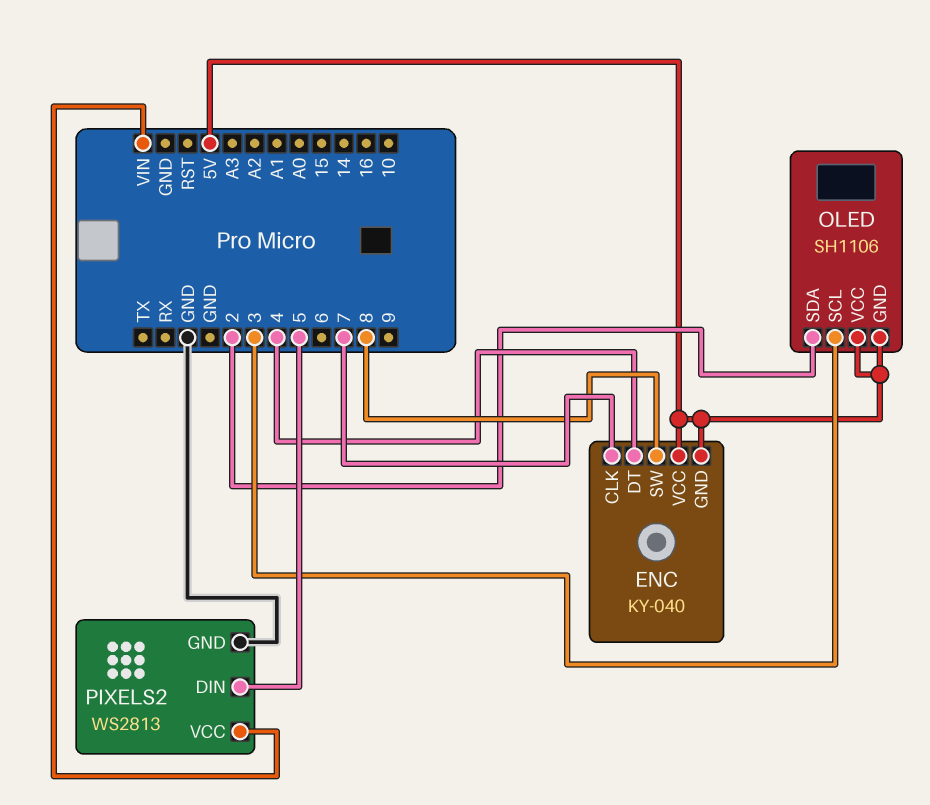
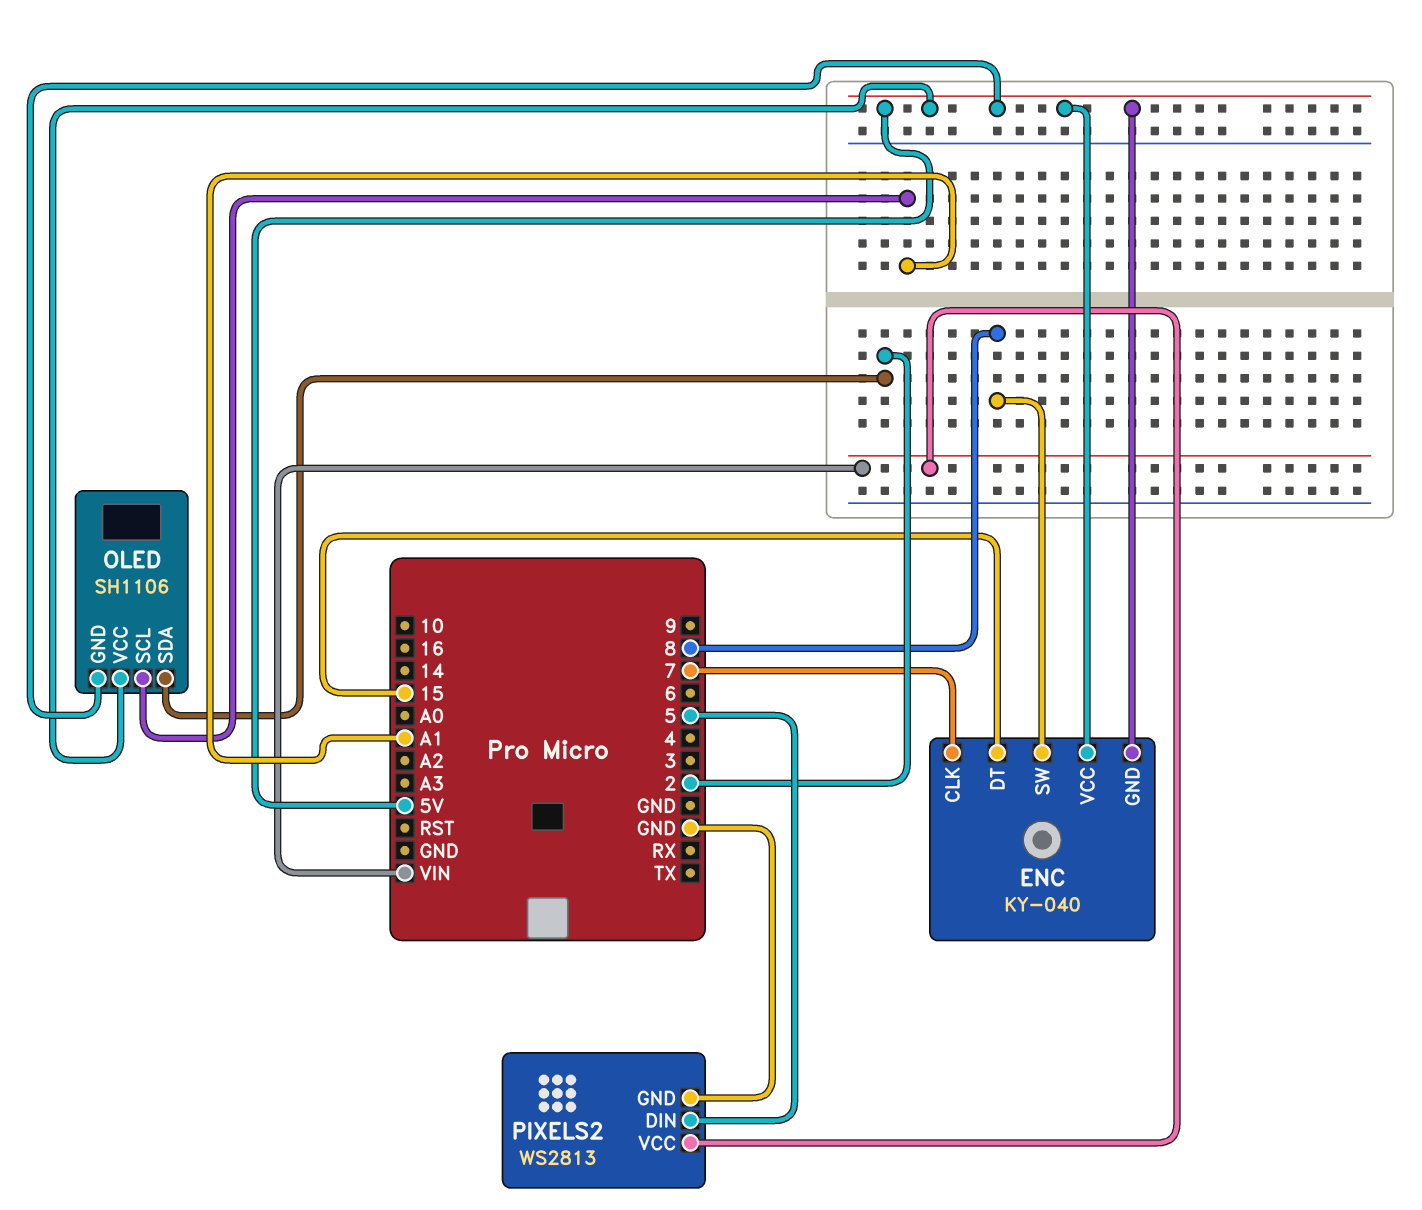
ENC pin DT: 4 -> 15
OLED pin SCL: 3 -> A1

